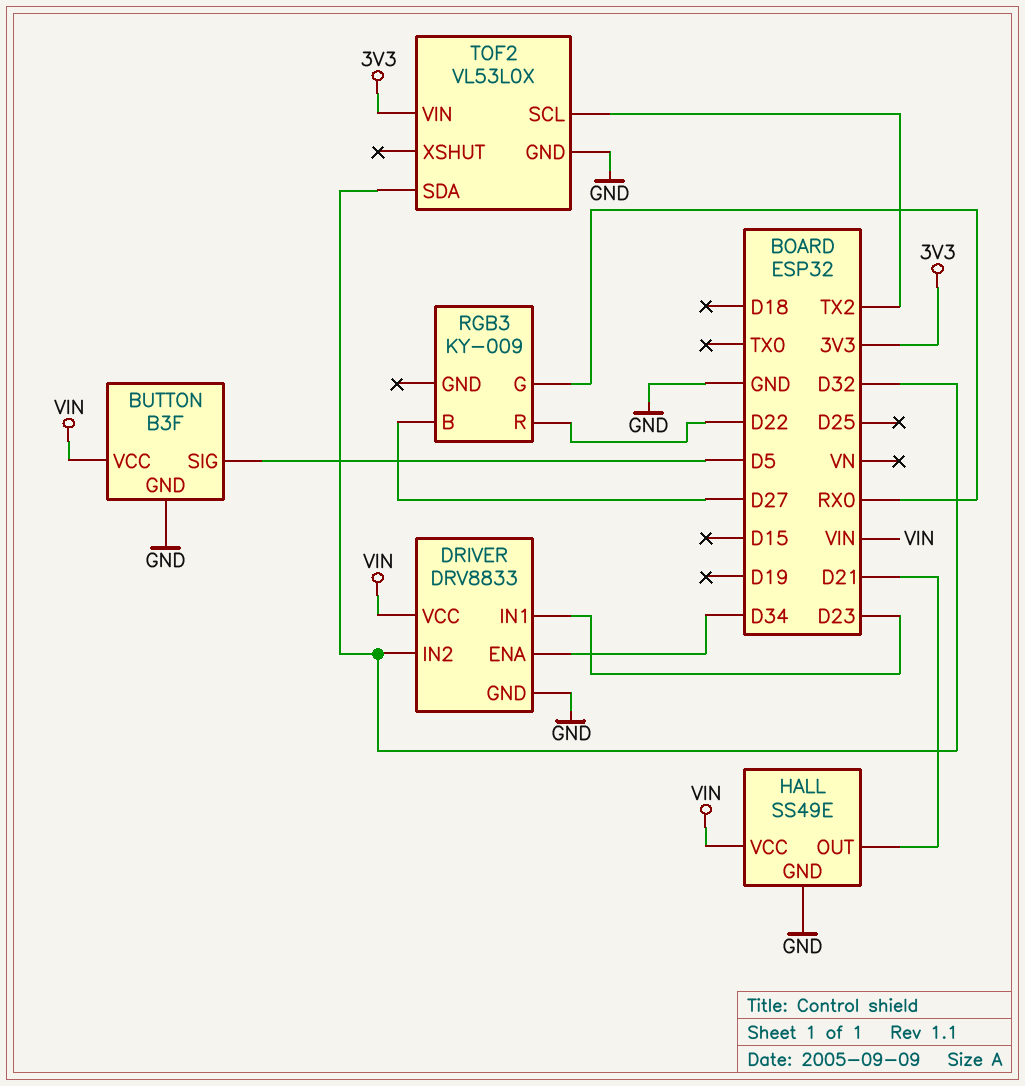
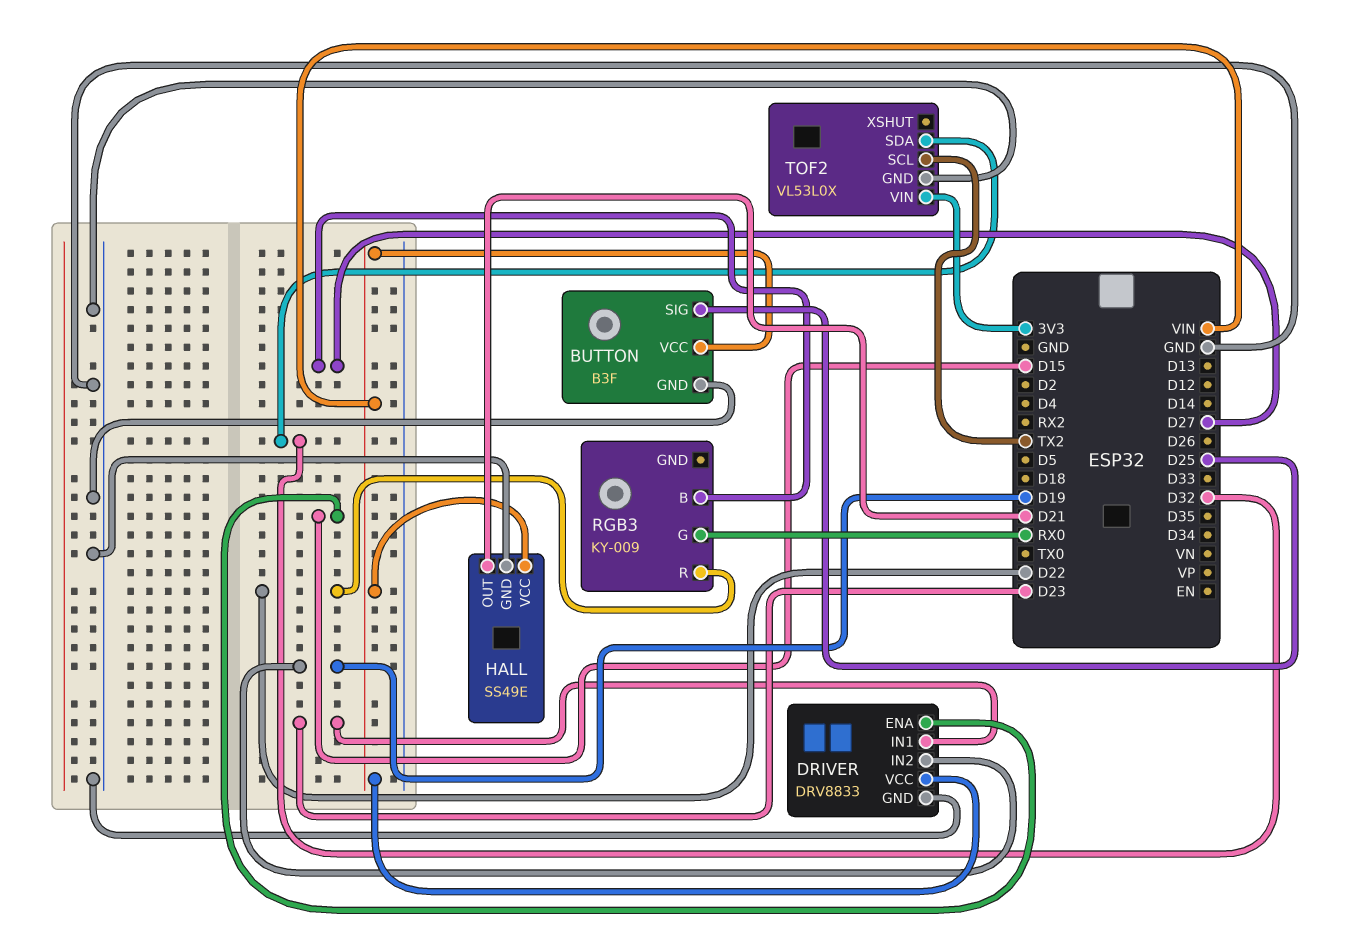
BUTTON pin SIG: D5 -> D25
DRIVER pin ENA: D34 -> D15
DRIVER pin IN2: D32 -> D19

